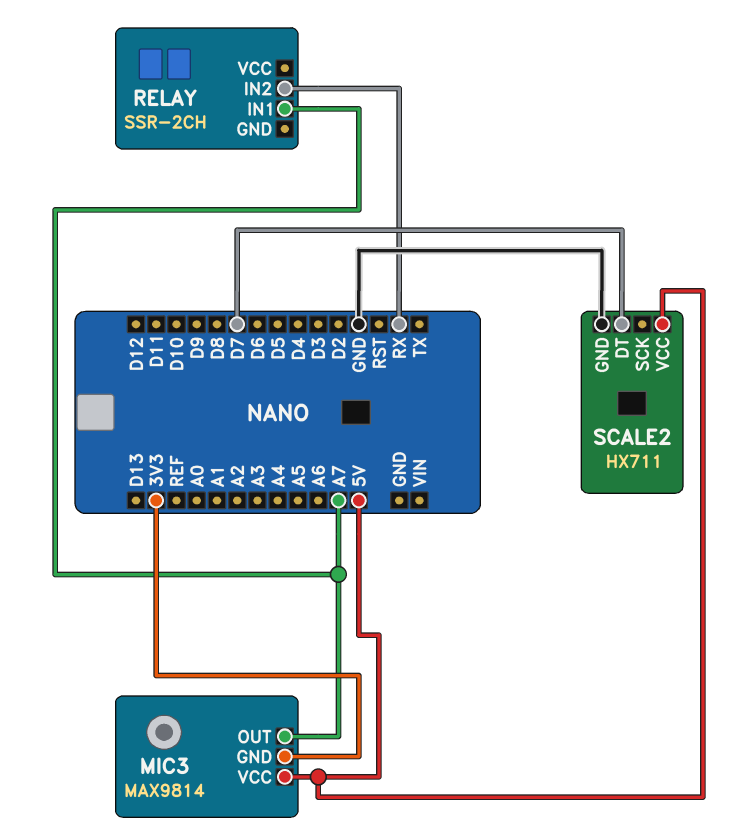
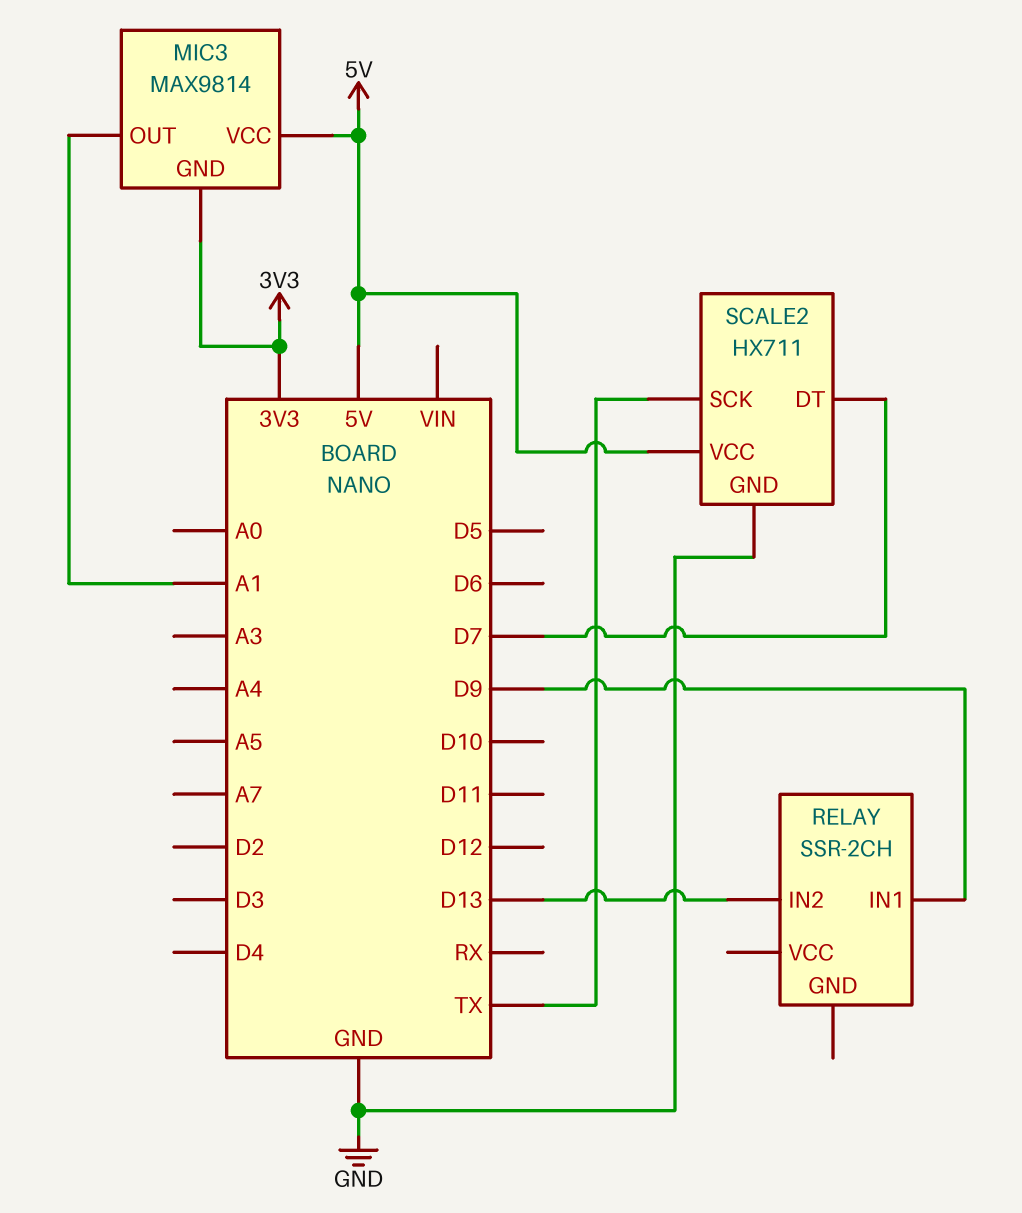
MIC3 pin OUT: A7 -> A1
RELAY pin IN1: A7 -> D9
RELAY pin IN2: RX -> D13
SCALE2 pin SCK: none -> TX

